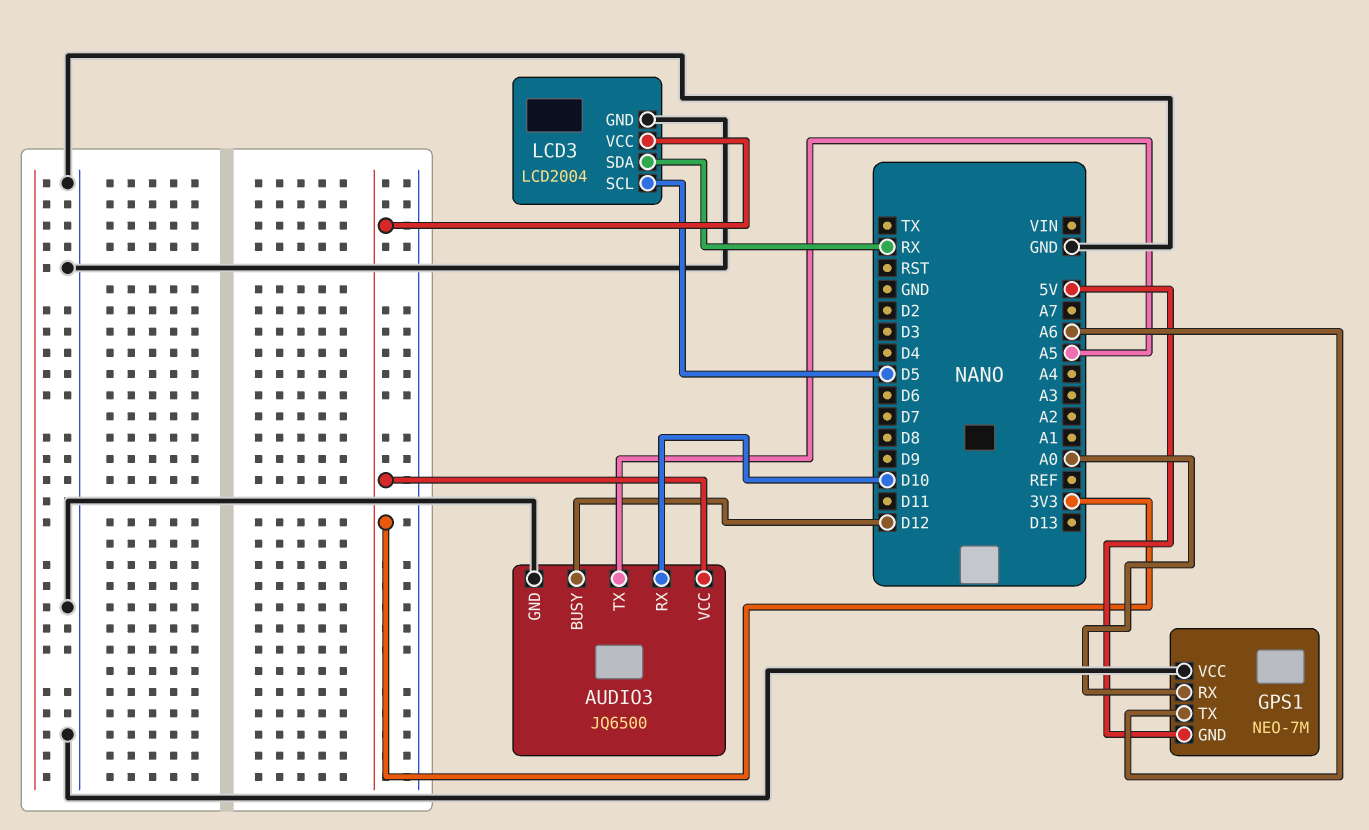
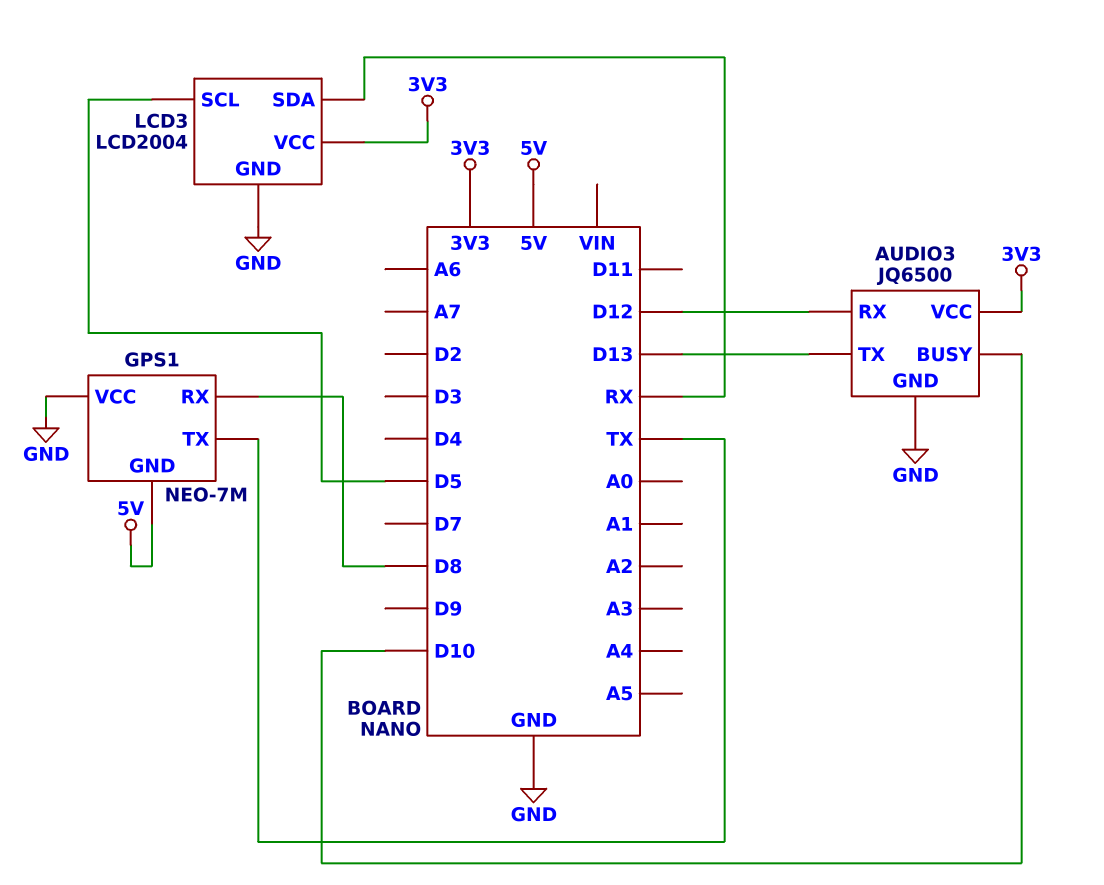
AUDIO3 pin BUSY: D12 -> D10
AUDIO3 pin RX: D10 -> D12
AUDIO3 pin TX: A5 -> D13
GPS1 pin RX: A0 -> D8
GPS1 pin TX: A6 -> TX

